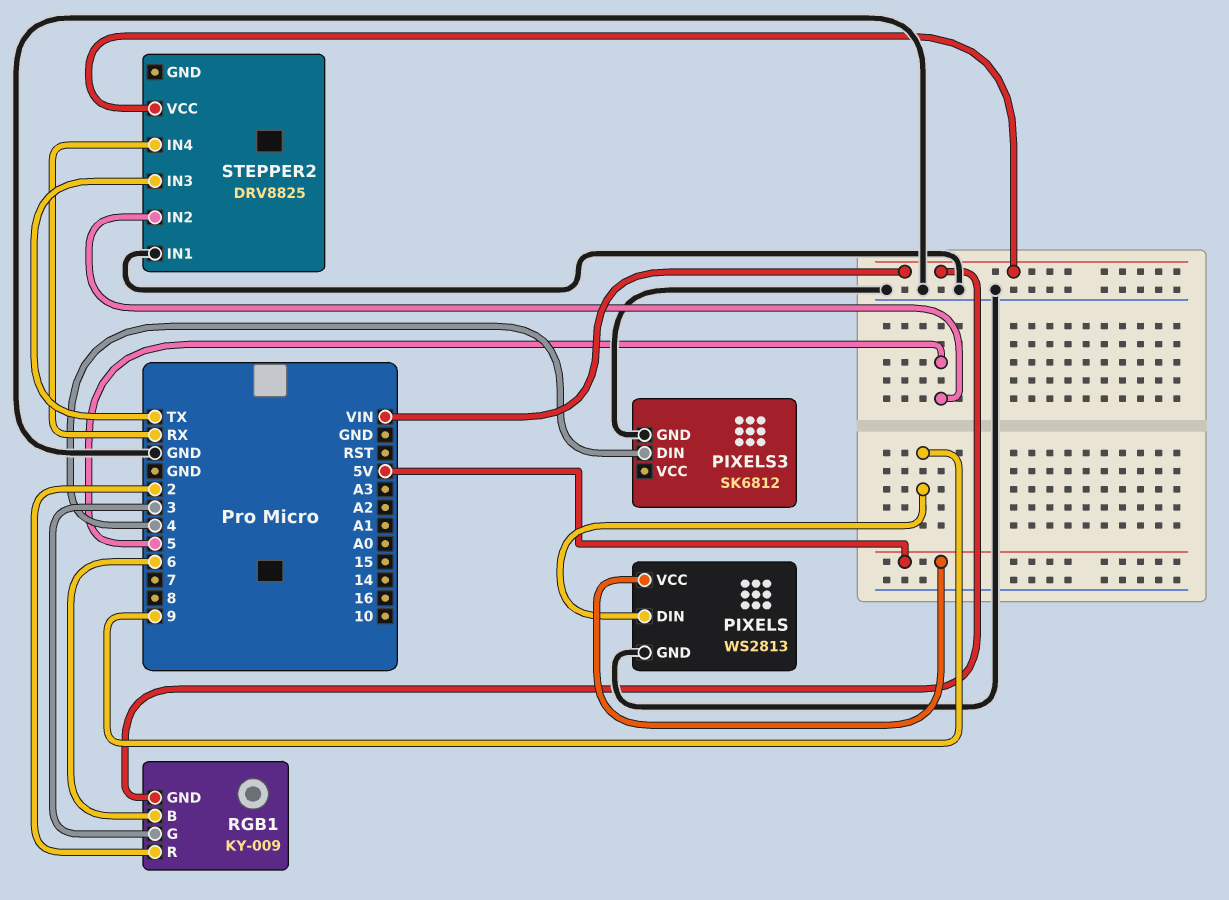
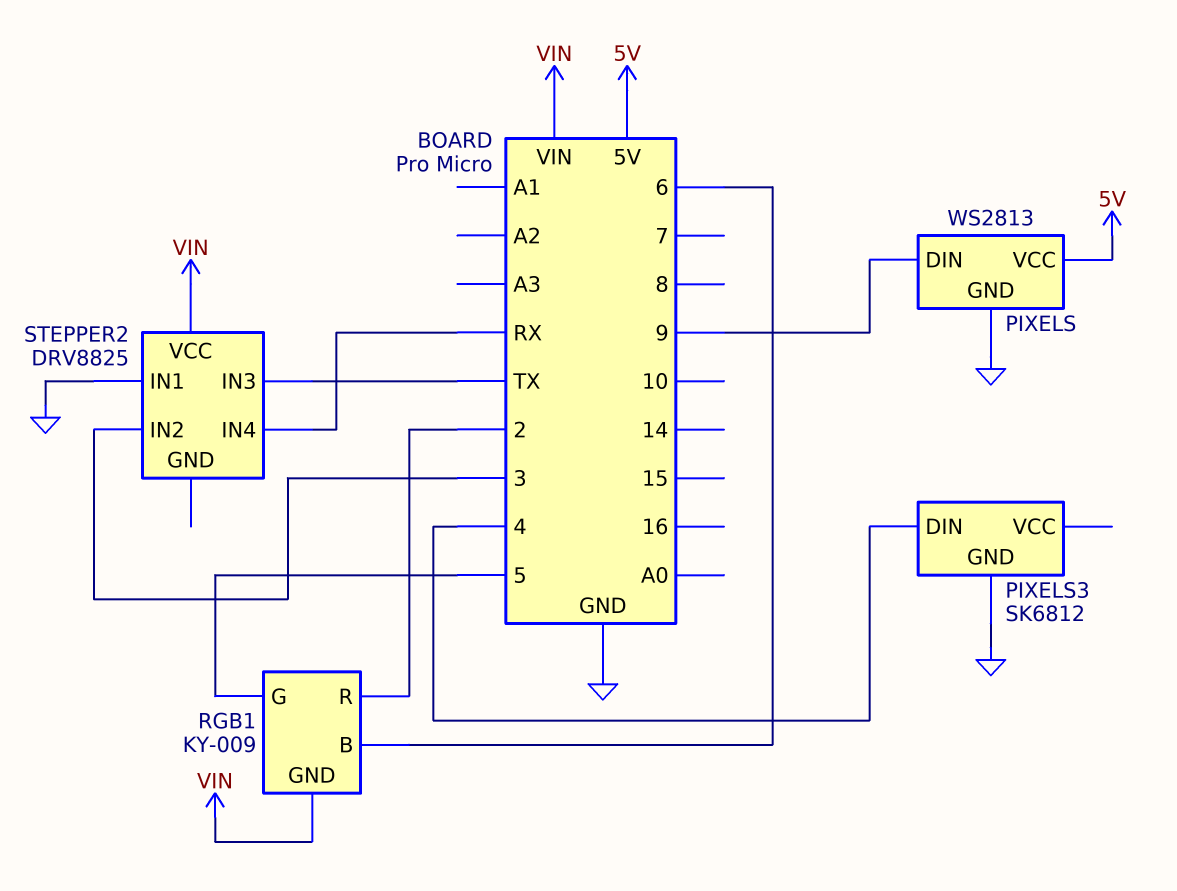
RGB1 pin G: 3 -> 5
STEPPER2 pin IN2: 5 -> 3

